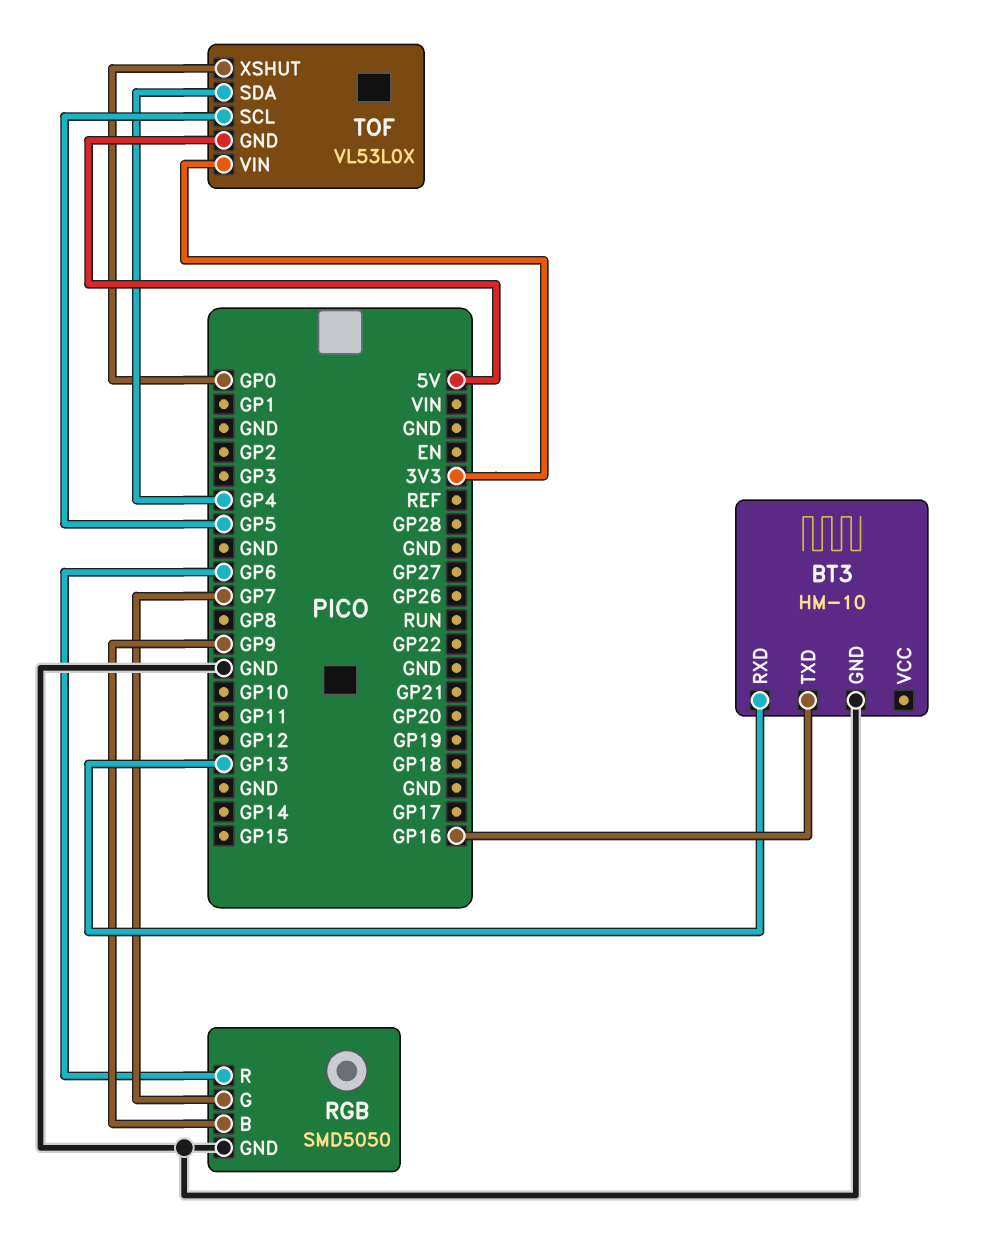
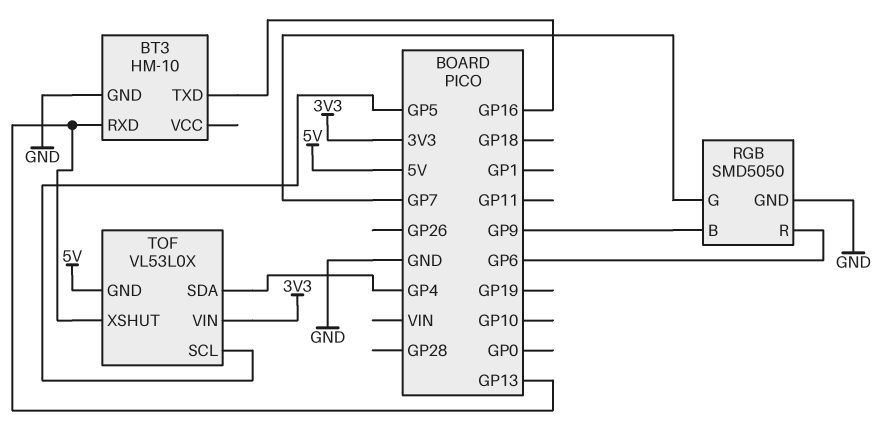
TOF pin XSHUT: GP0 -> GP13

